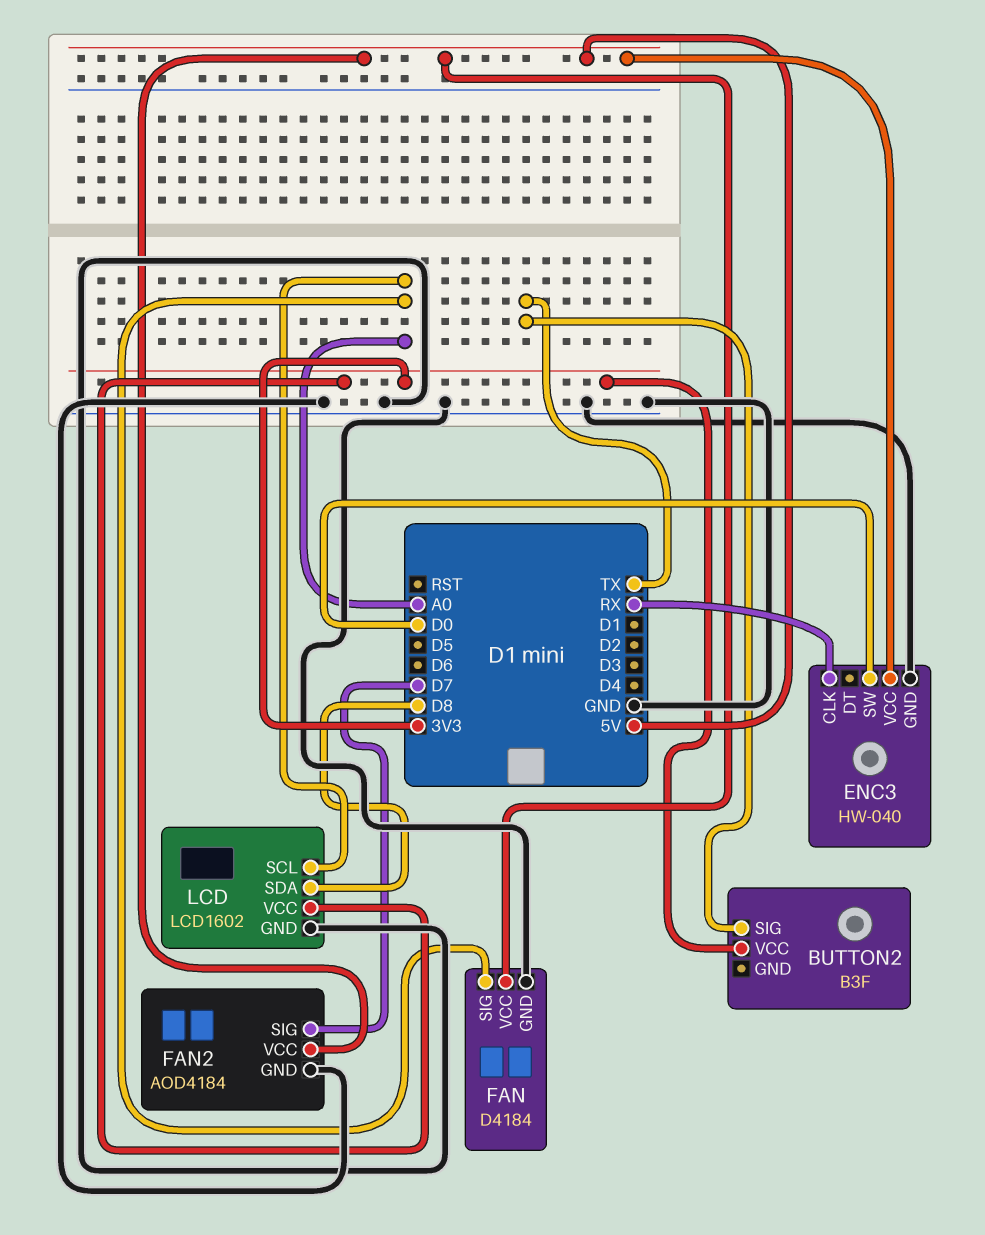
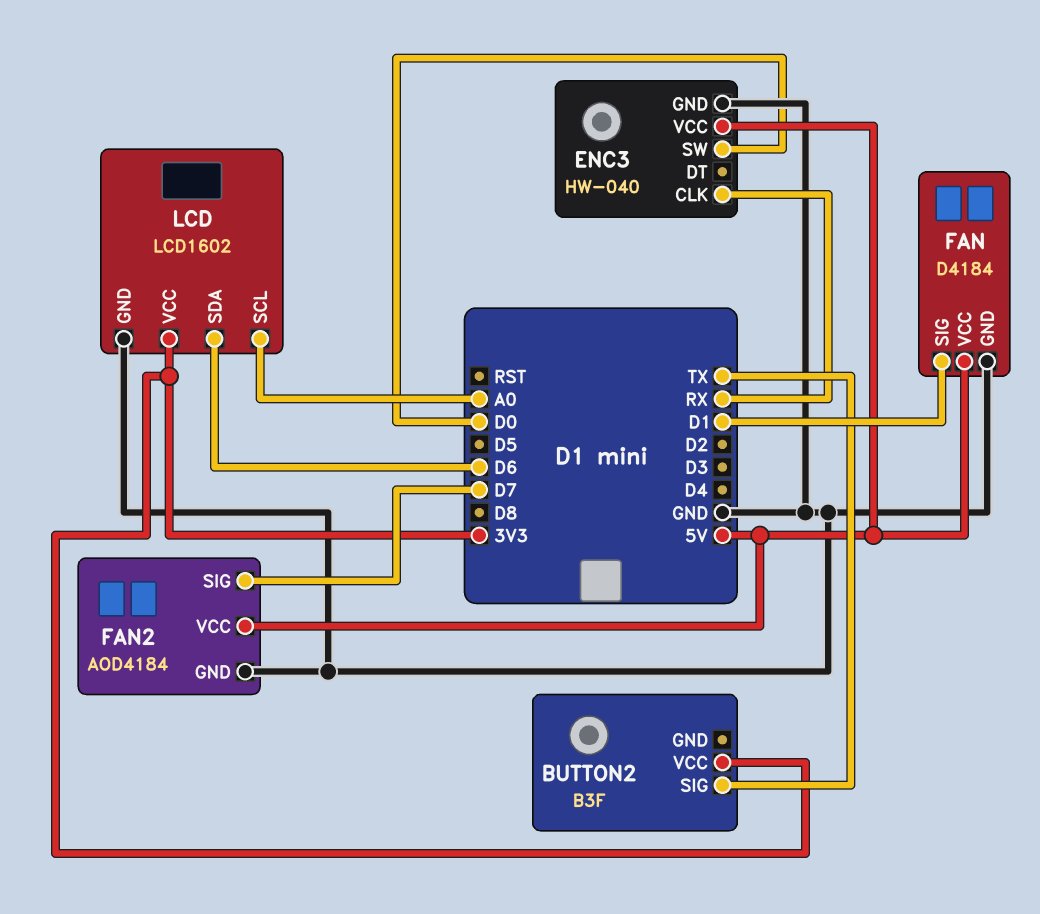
FAN pin SIG: A0 -> D1
LCD pin SDA: D8 -> D6

